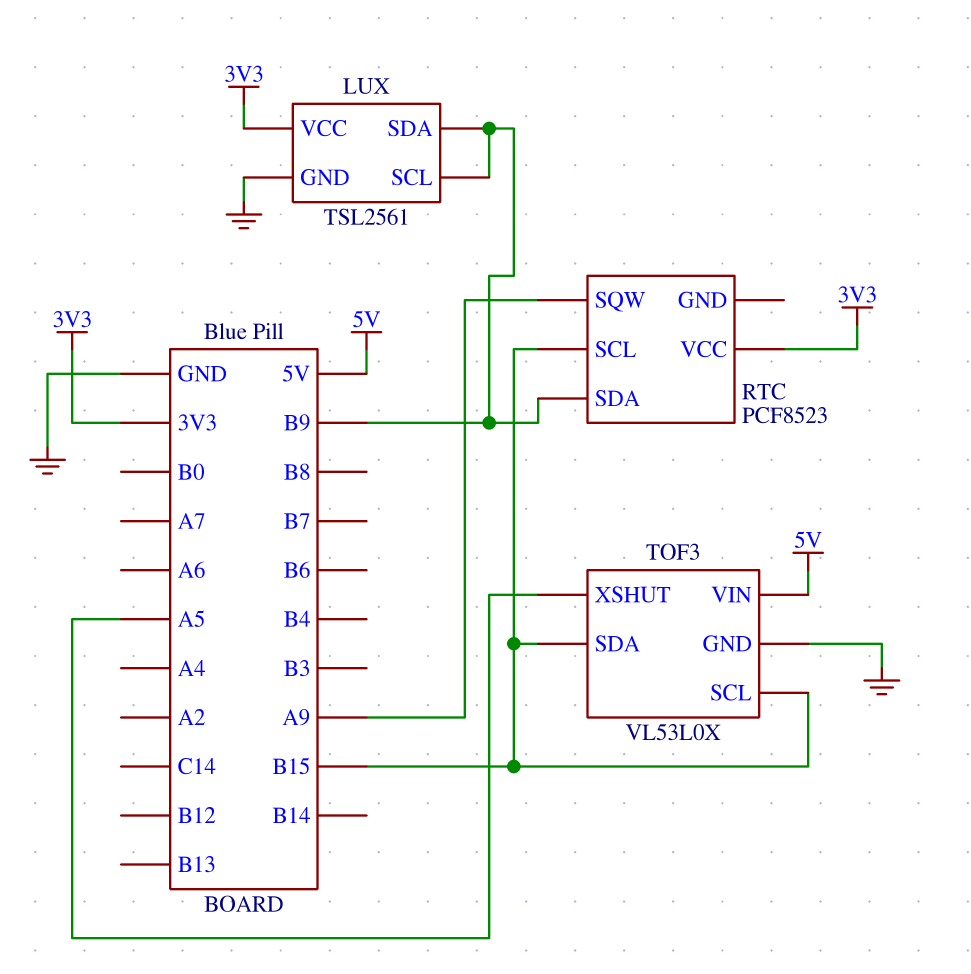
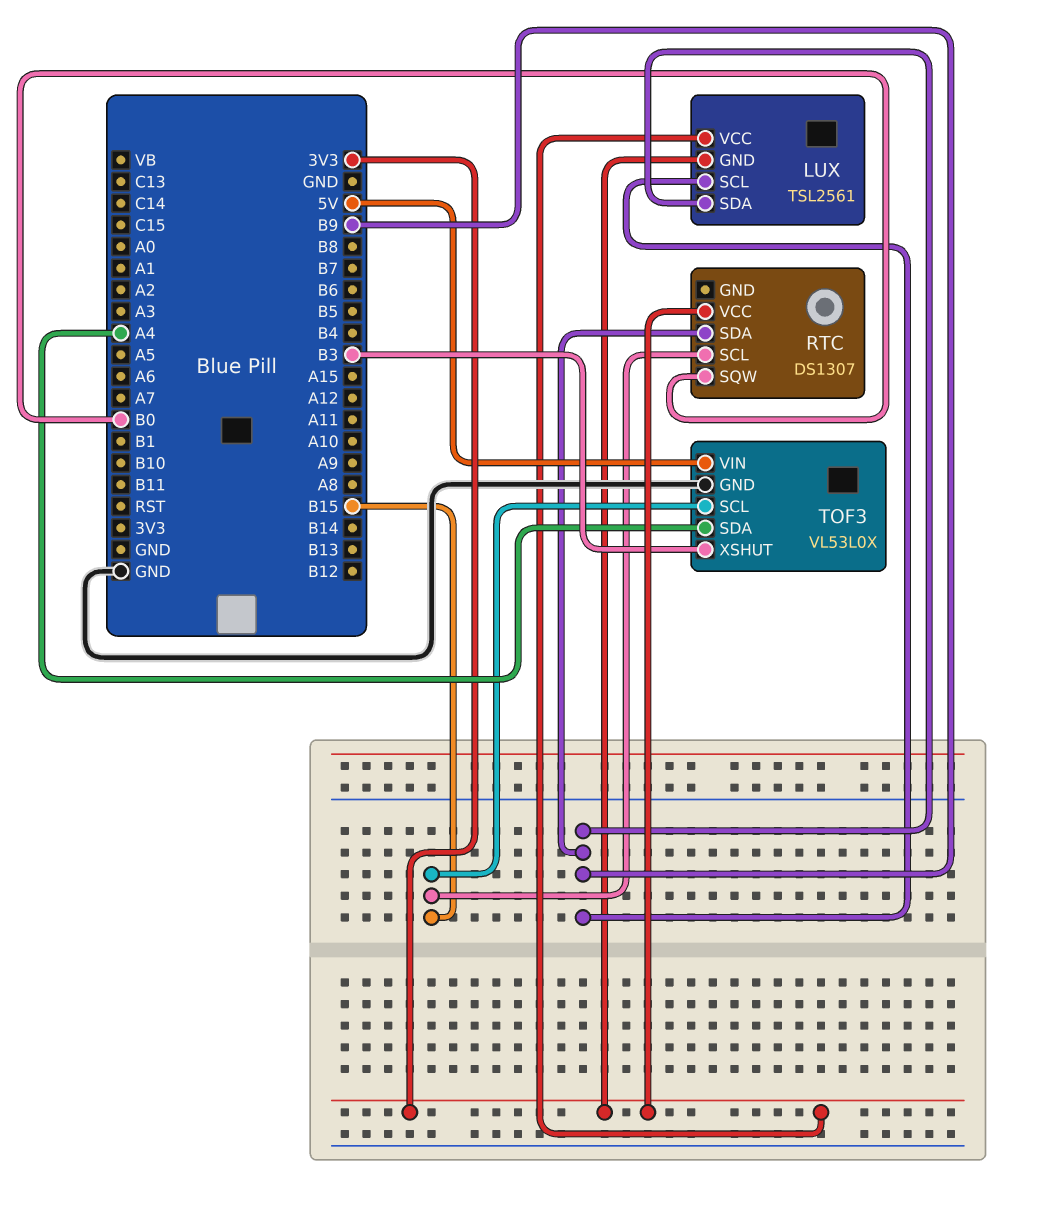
LUX pin GND: GND -> 3V3
RTC: PCF8523 -> DS1307
RTC pin SQW: A9 -> B0
TOF3 pin SDA: B15 -> A4
TOF3 pin XSHUT: A5 -> B3

